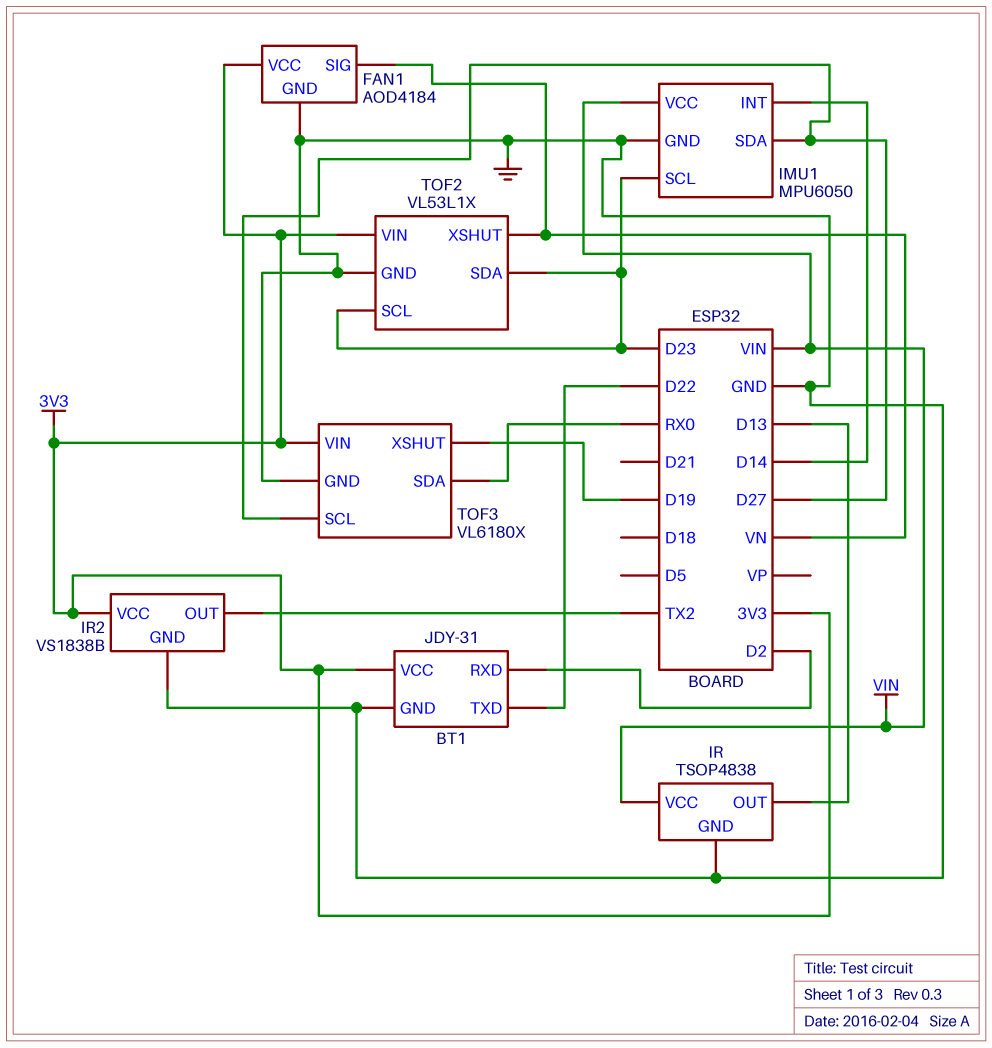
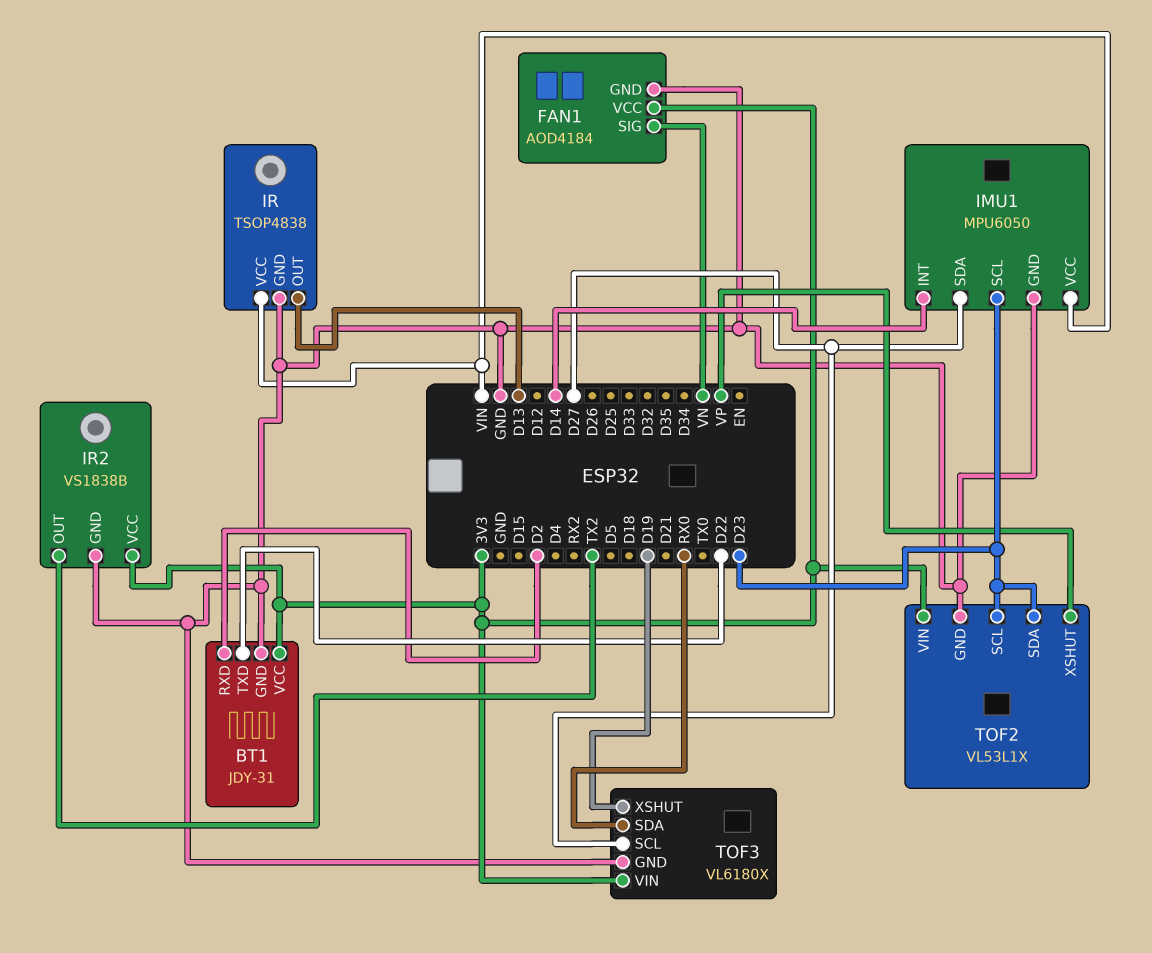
TOF2 pin XSHUT: VN -> VP

